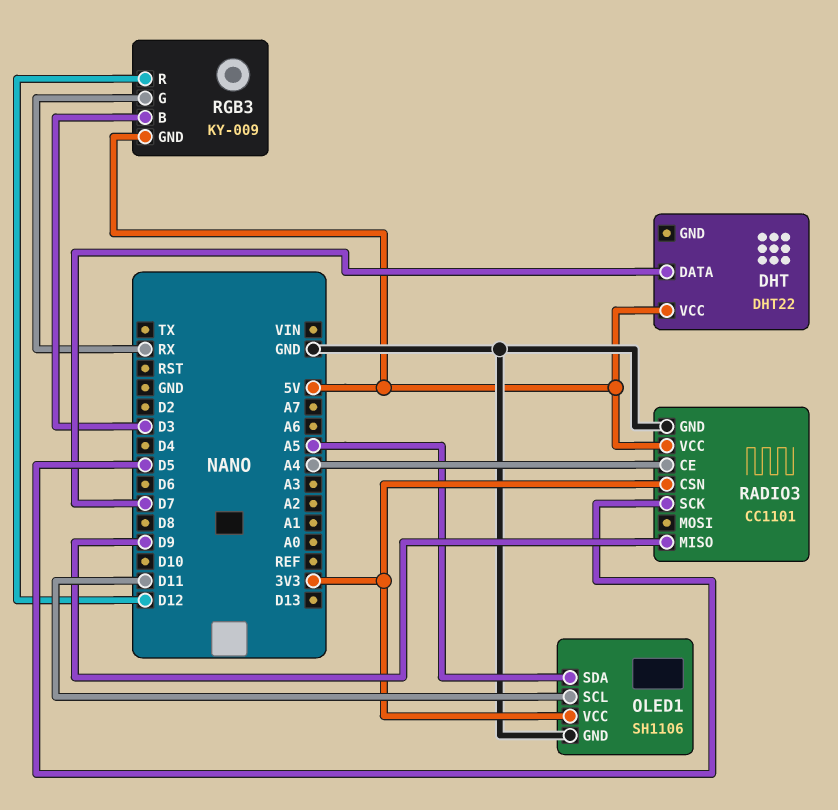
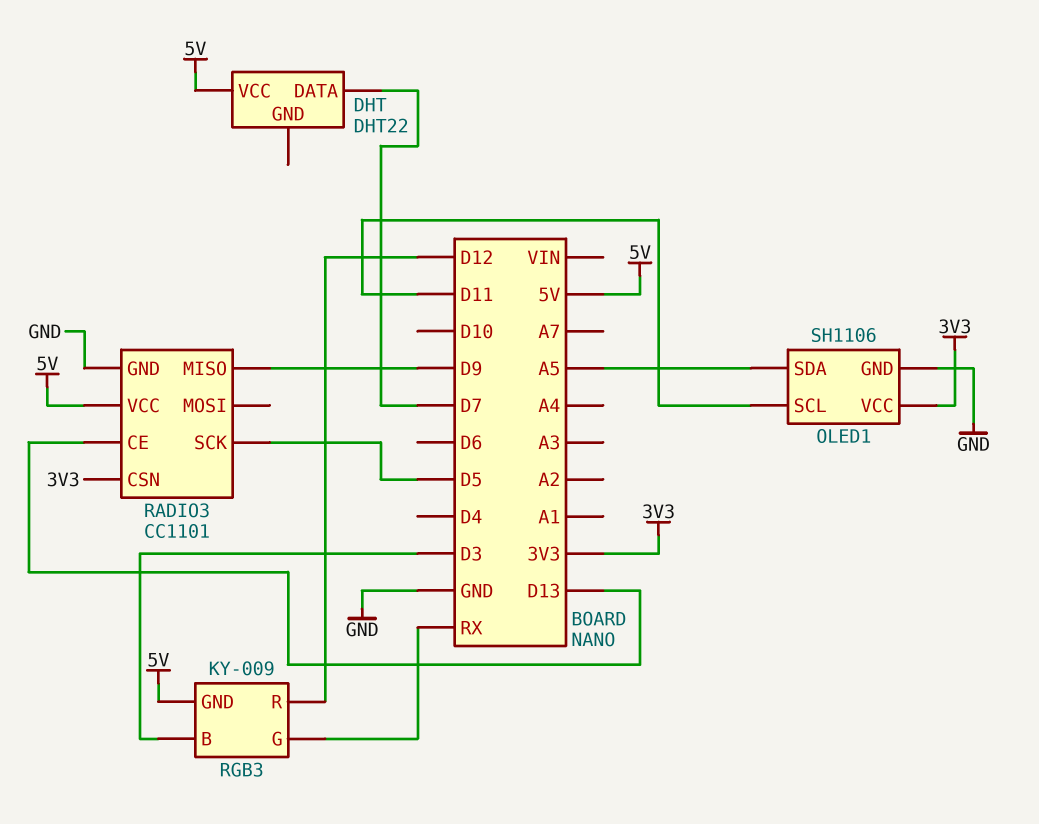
RADIO3 pin CE: A4 -> D13

